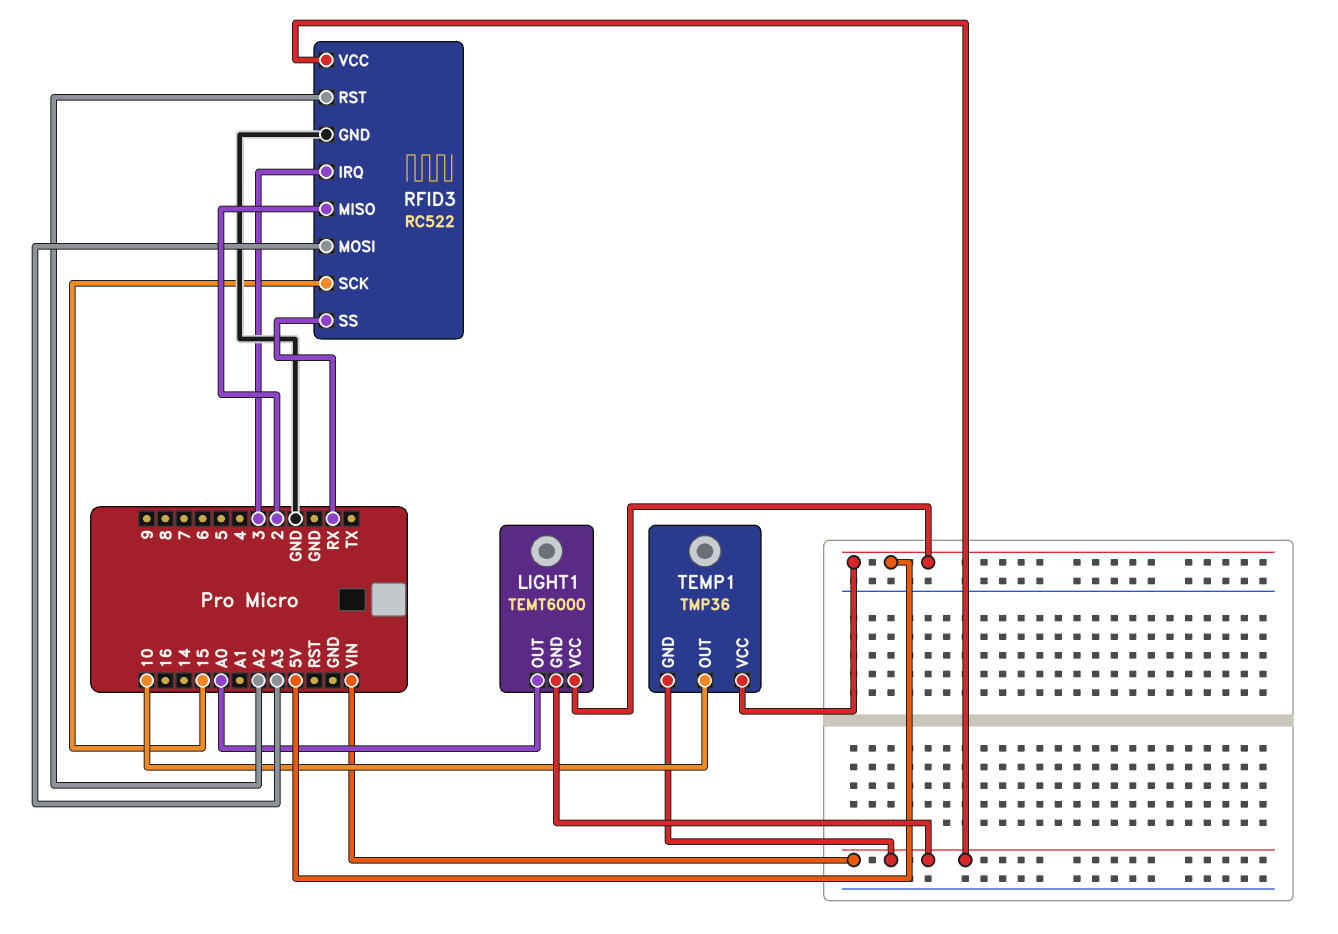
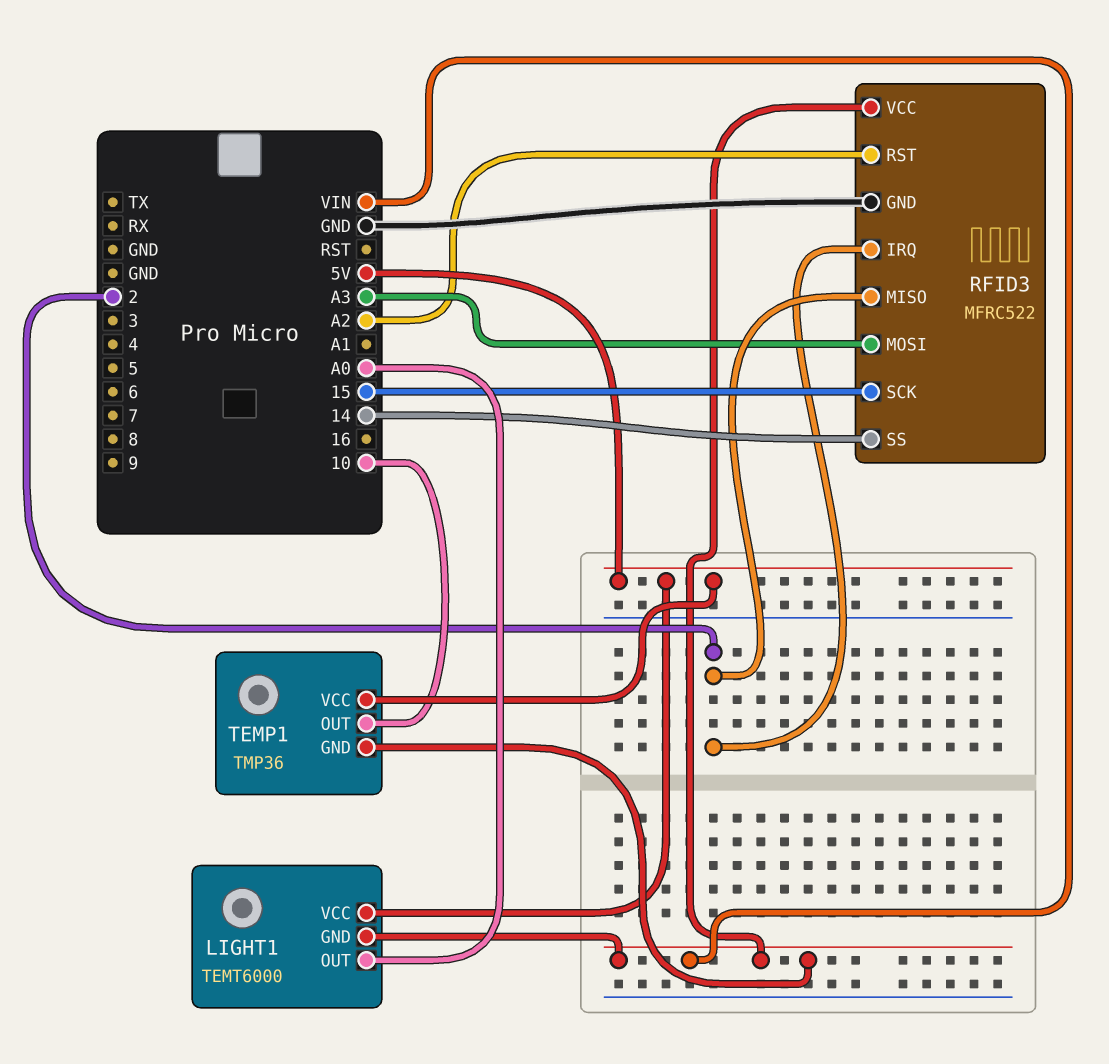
RFID3: RC522 -> MFRC522
RFID3 pin IRQ: 3 -> 2
RFID3 pin SS: RX -> 14

